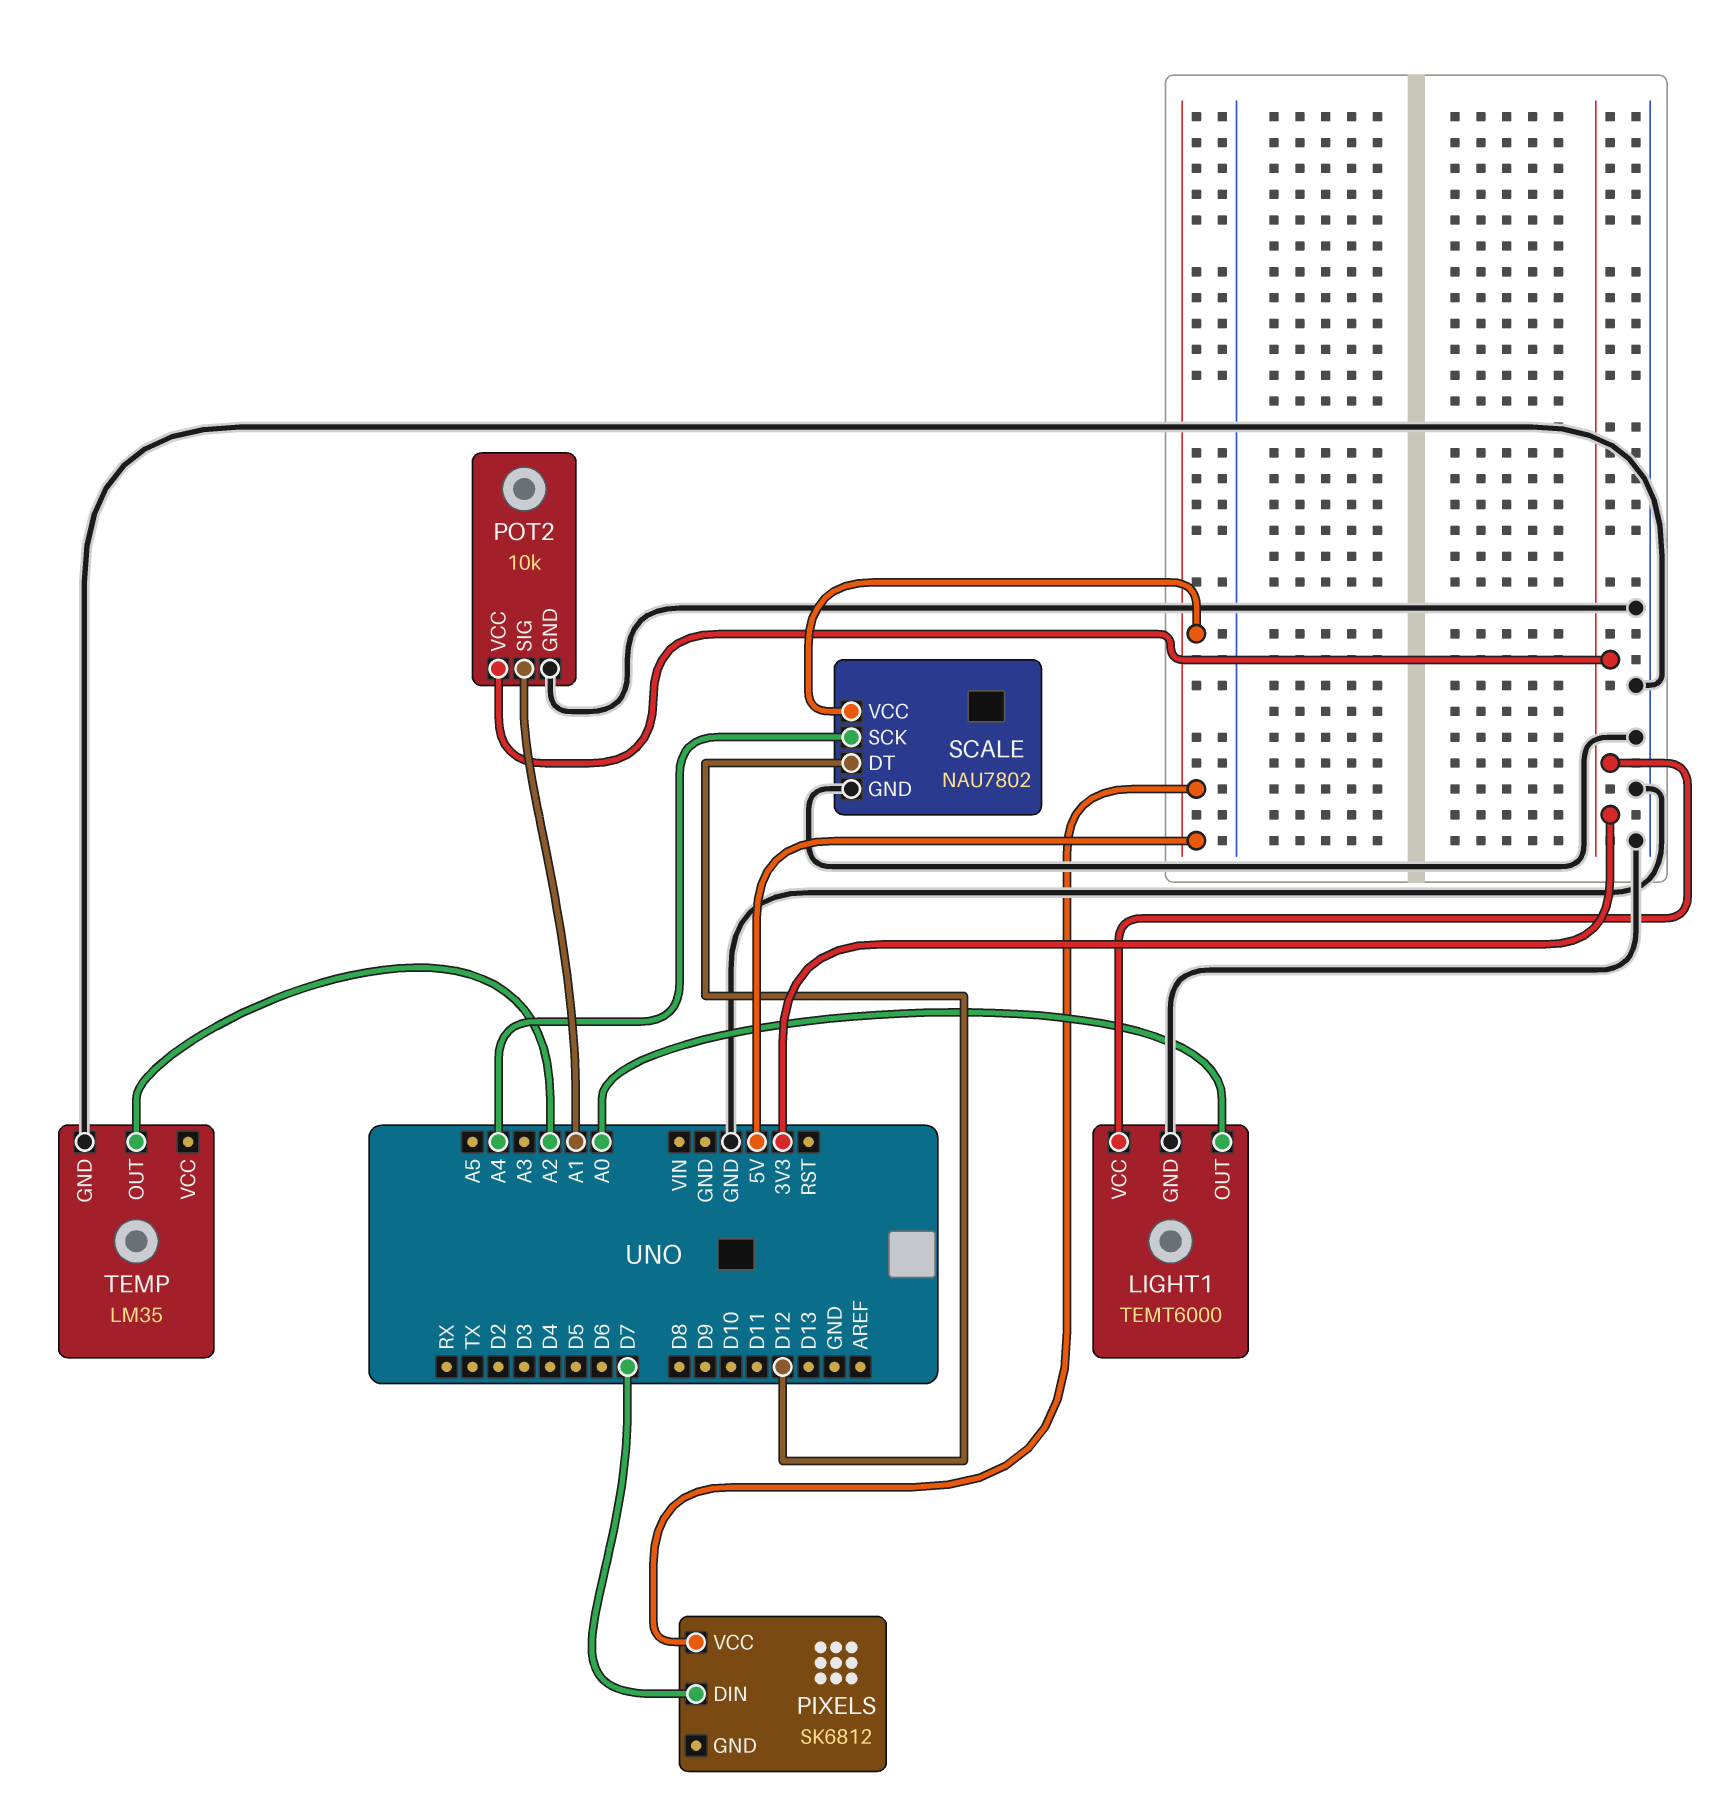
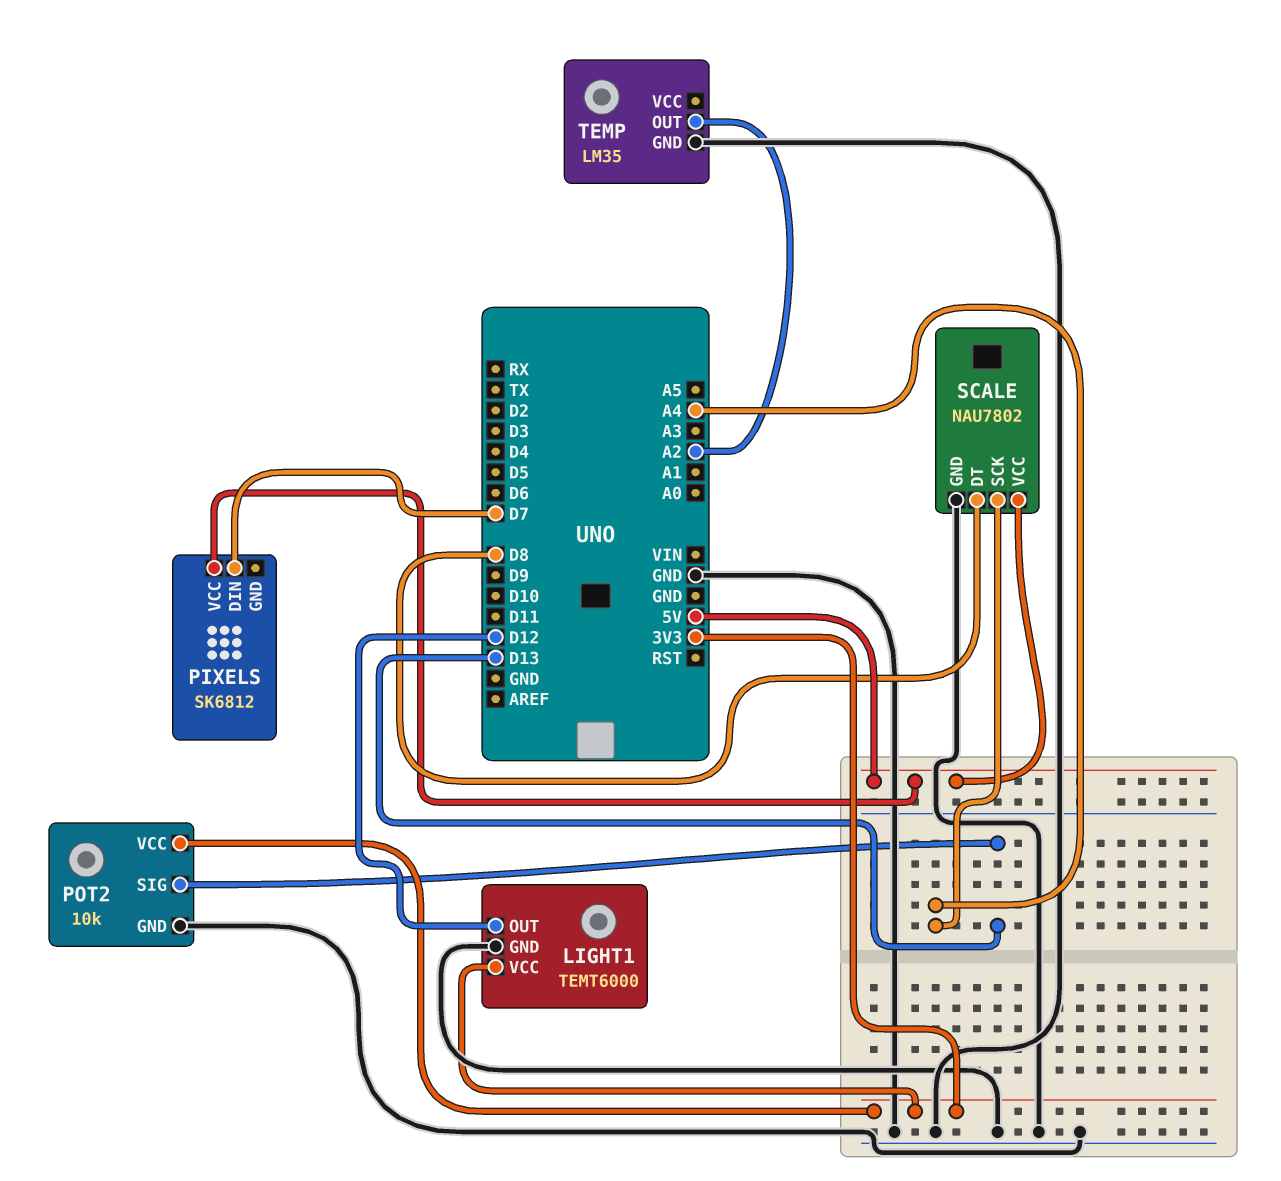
LIGHT1 pin OUT: A0 -> D12
POT2 pin SIG: A1 -> D13
SCALE pin DT: D12 -> D8

